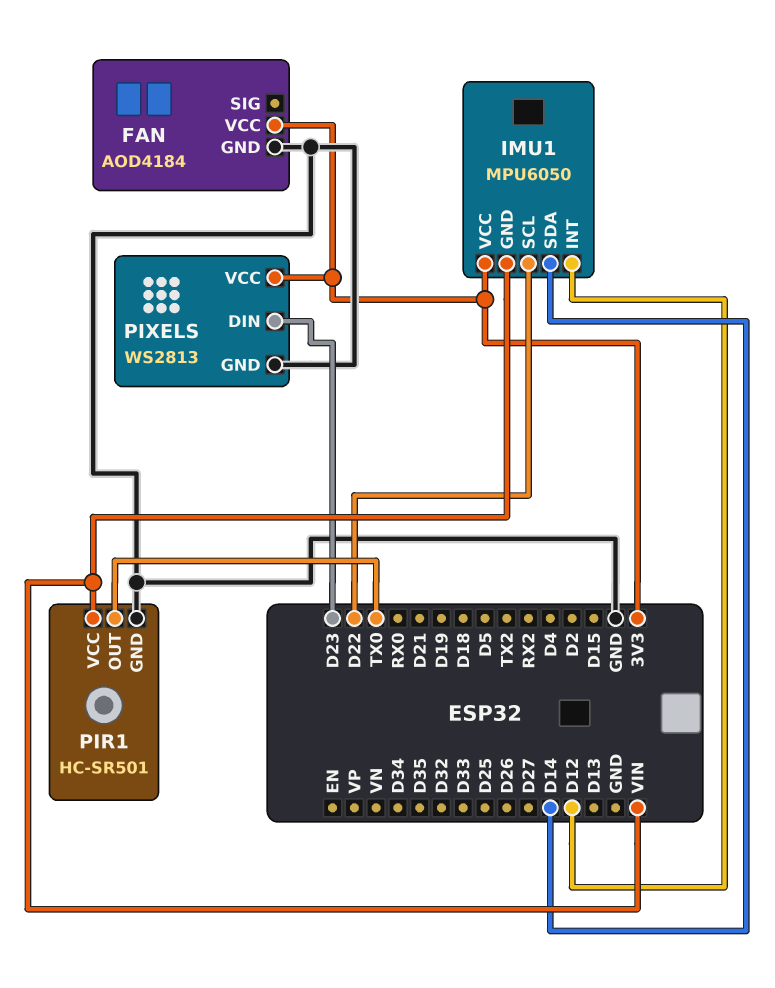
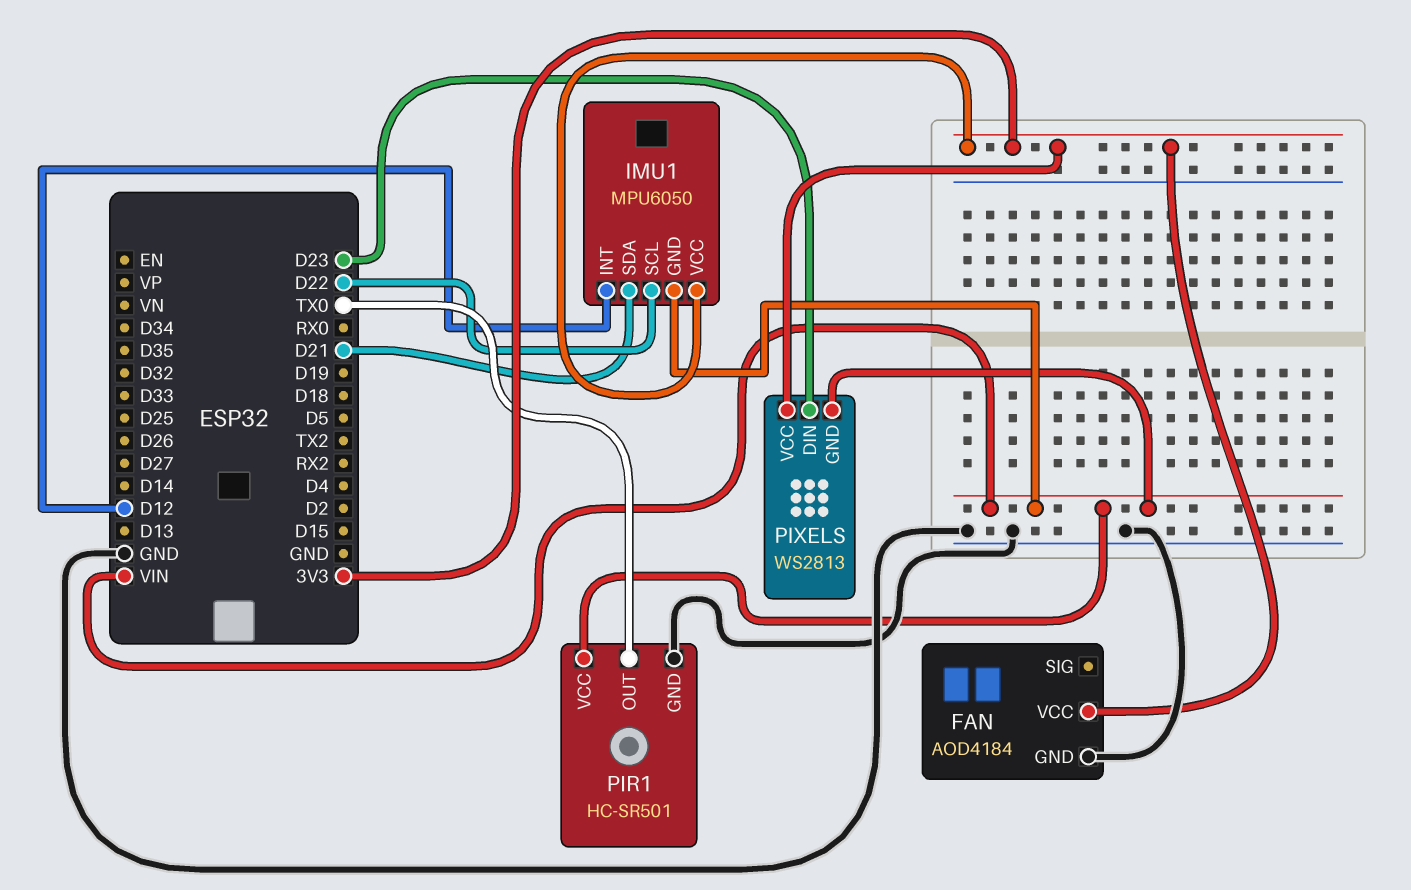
IMU1 pin SDA: D14 -> D21
PIXELS pin GND: GND -> VIN

